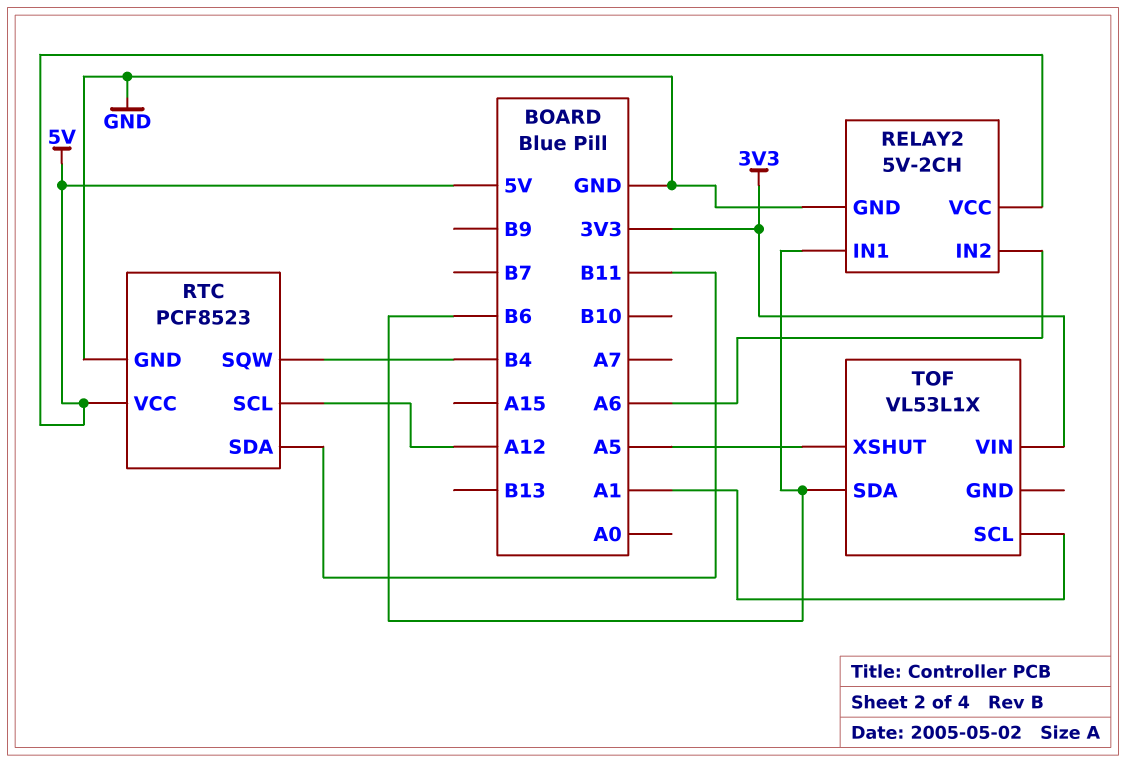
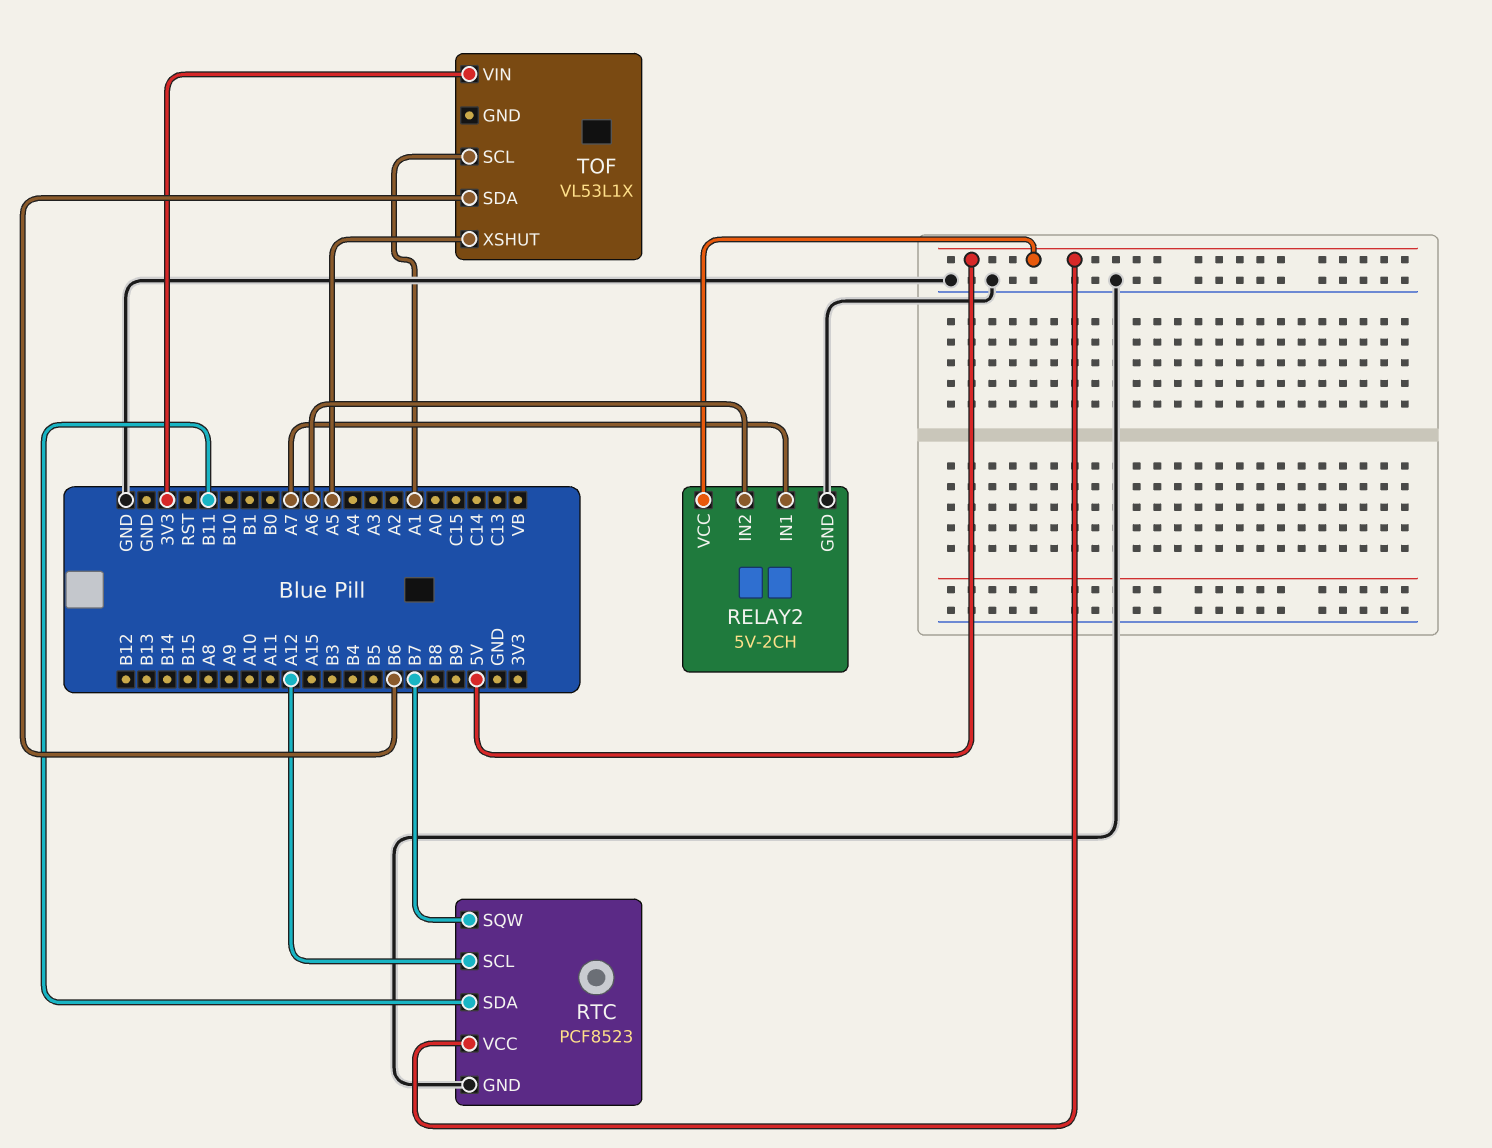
RELAY2 pin IN1: B6 -> A7
RTC pin SQW: B4 -> B7

